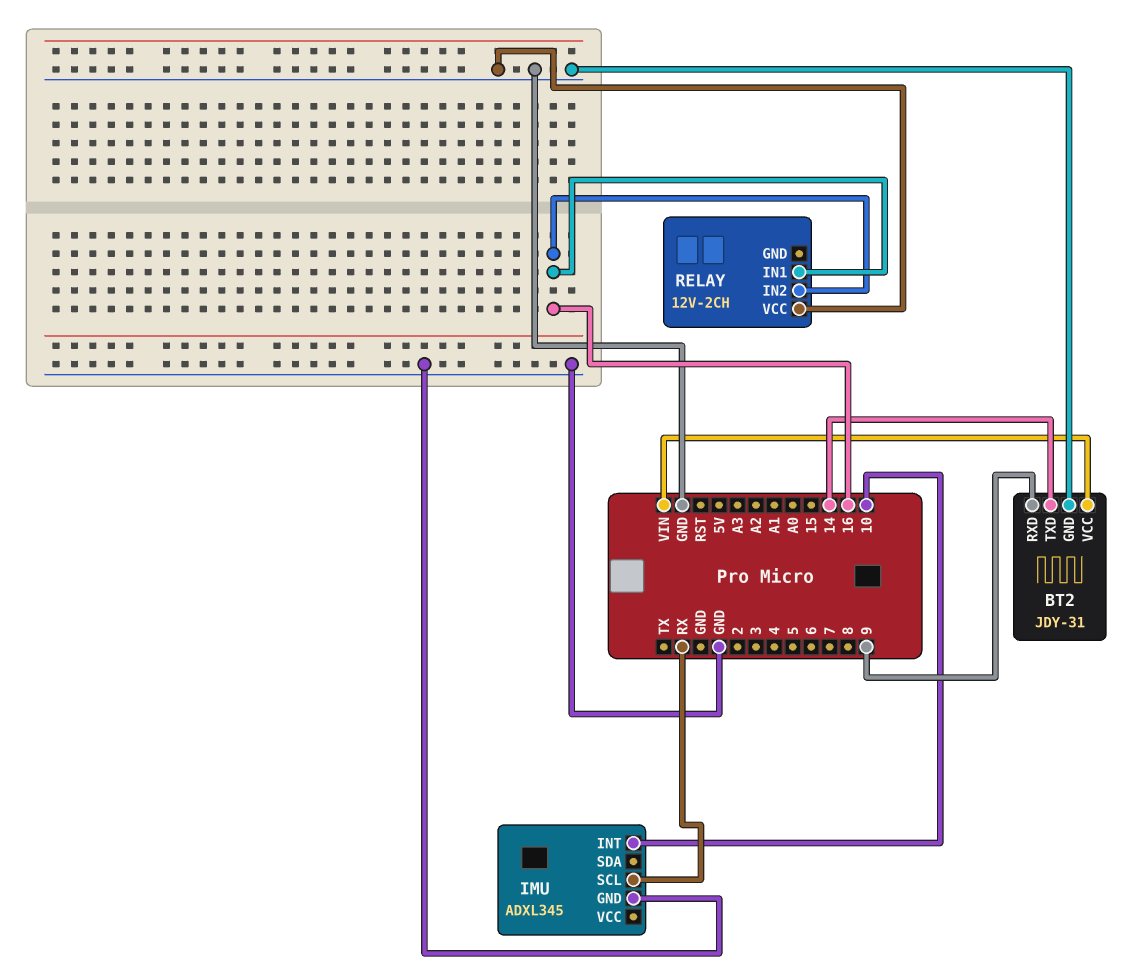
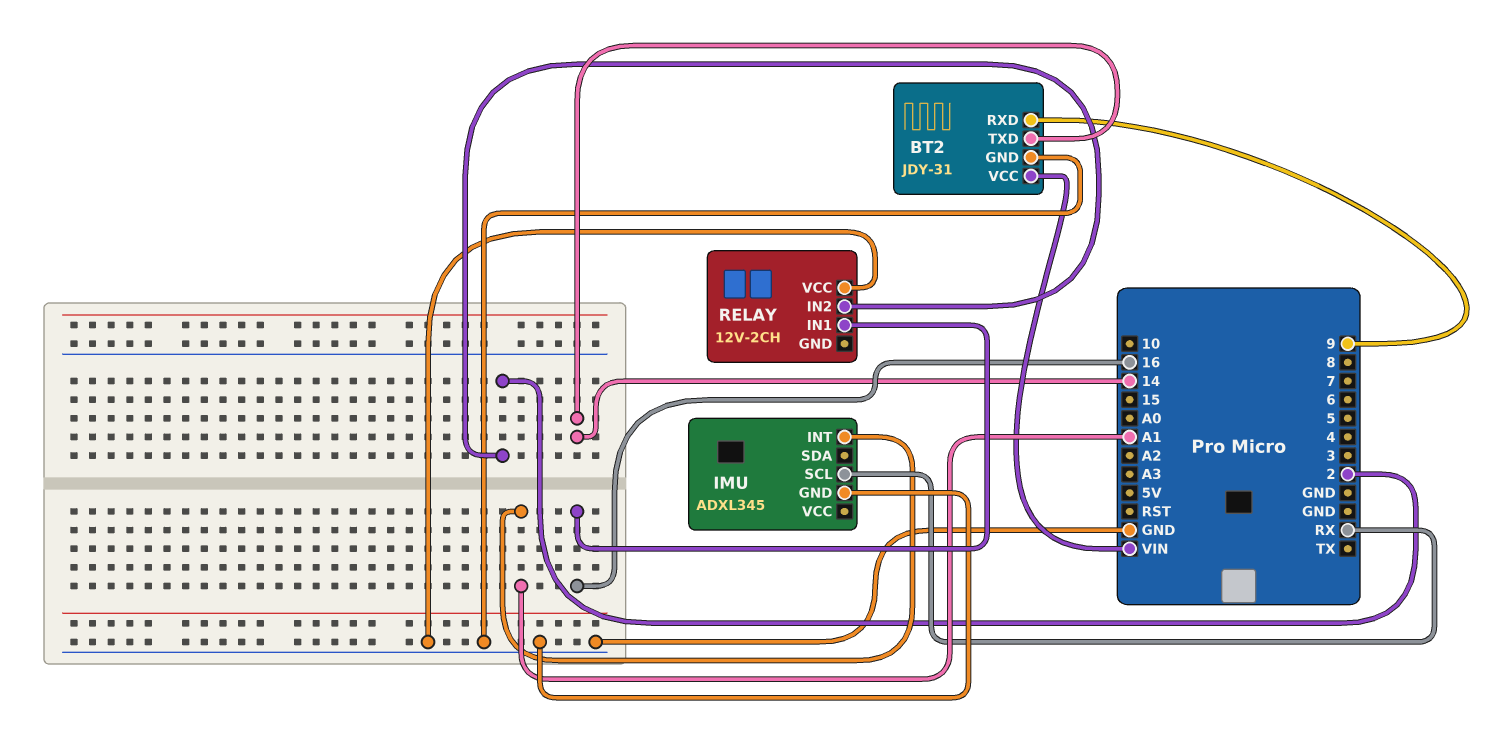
IMU pin INT: 10 -> A1
RELAY pin IN2: 16 -> 2

